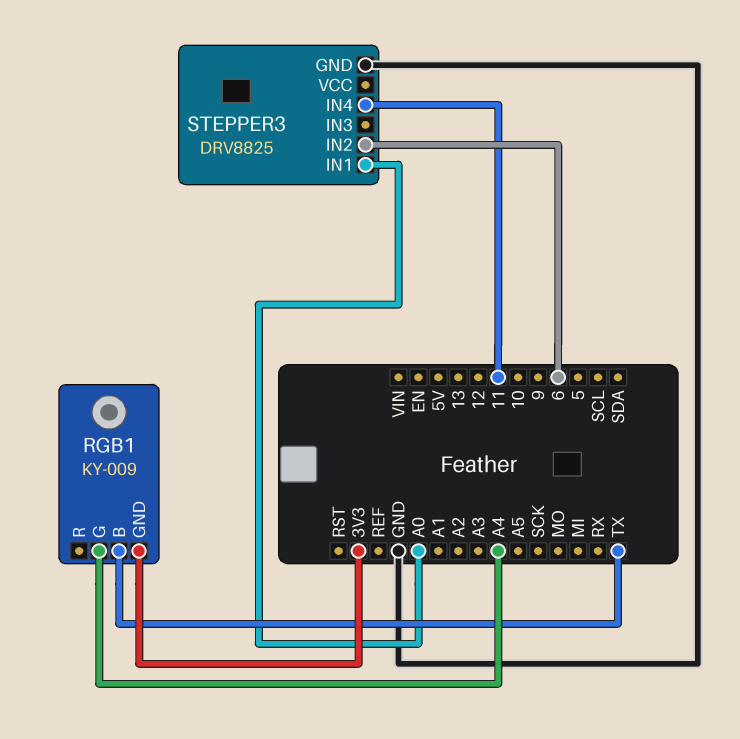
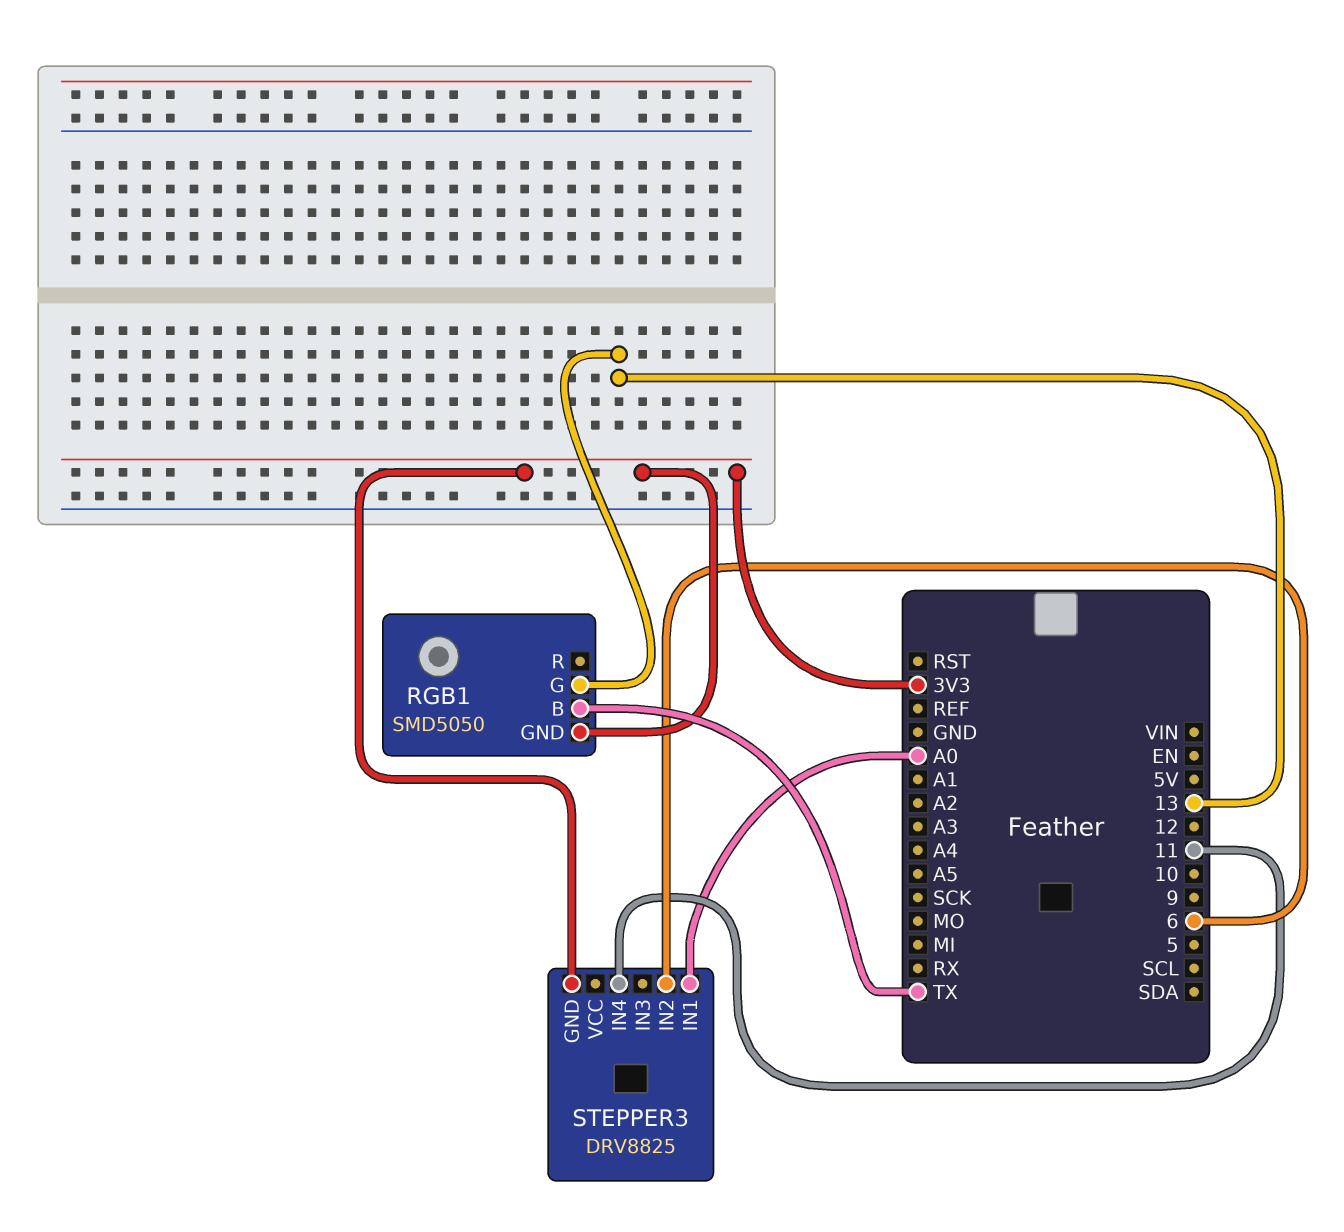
RGB1: KY-009 -> SMD5050
RGB1 pin G: A4 -> 13
STEPPER3 pin GND: GND -> 3V3

